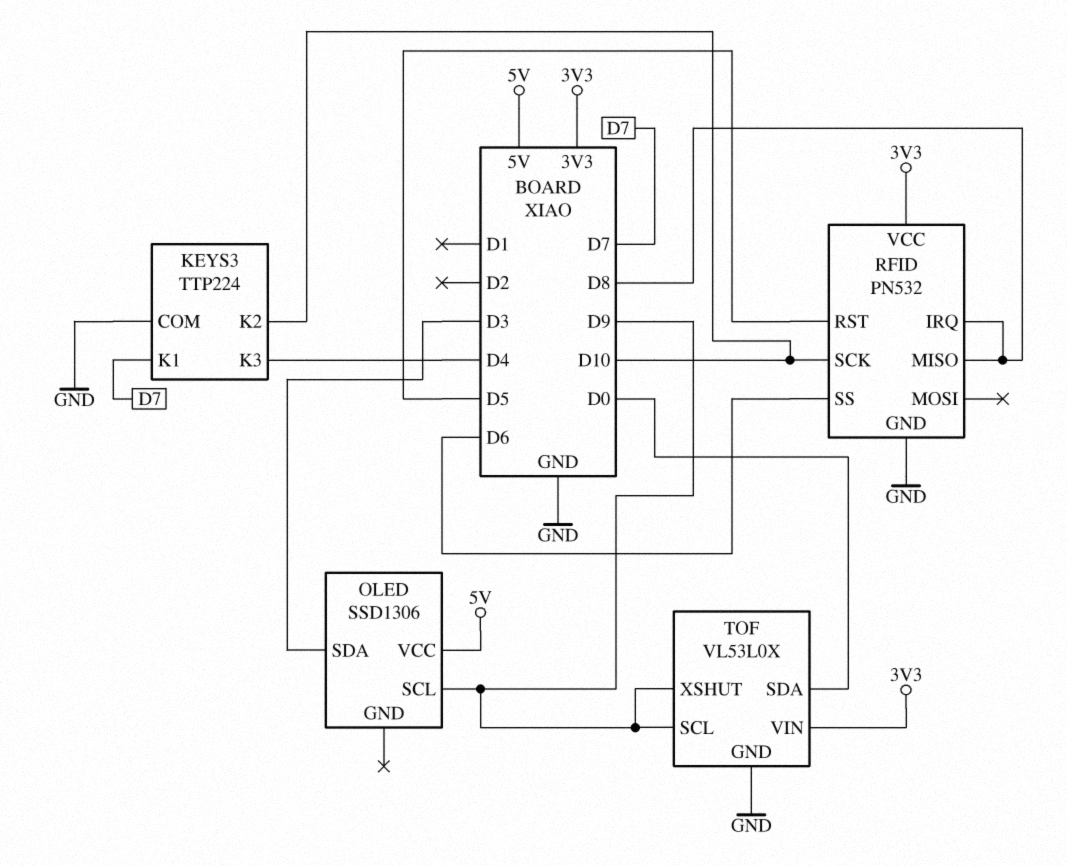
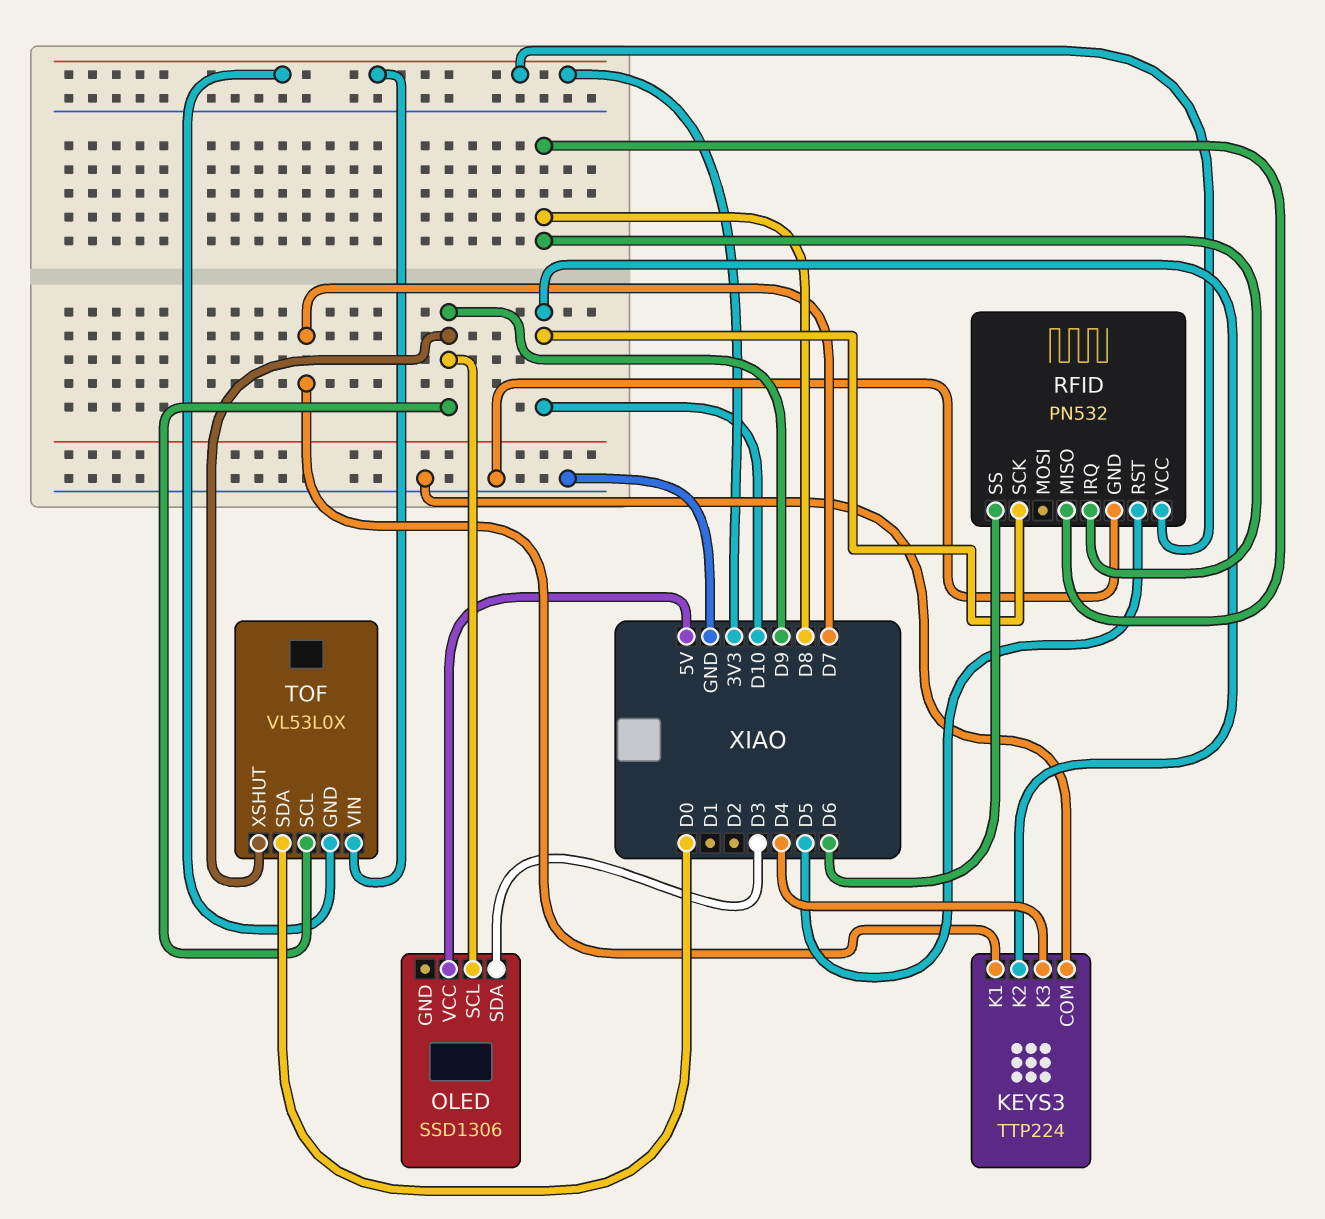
TOF pin GND: GND -> 3V3

